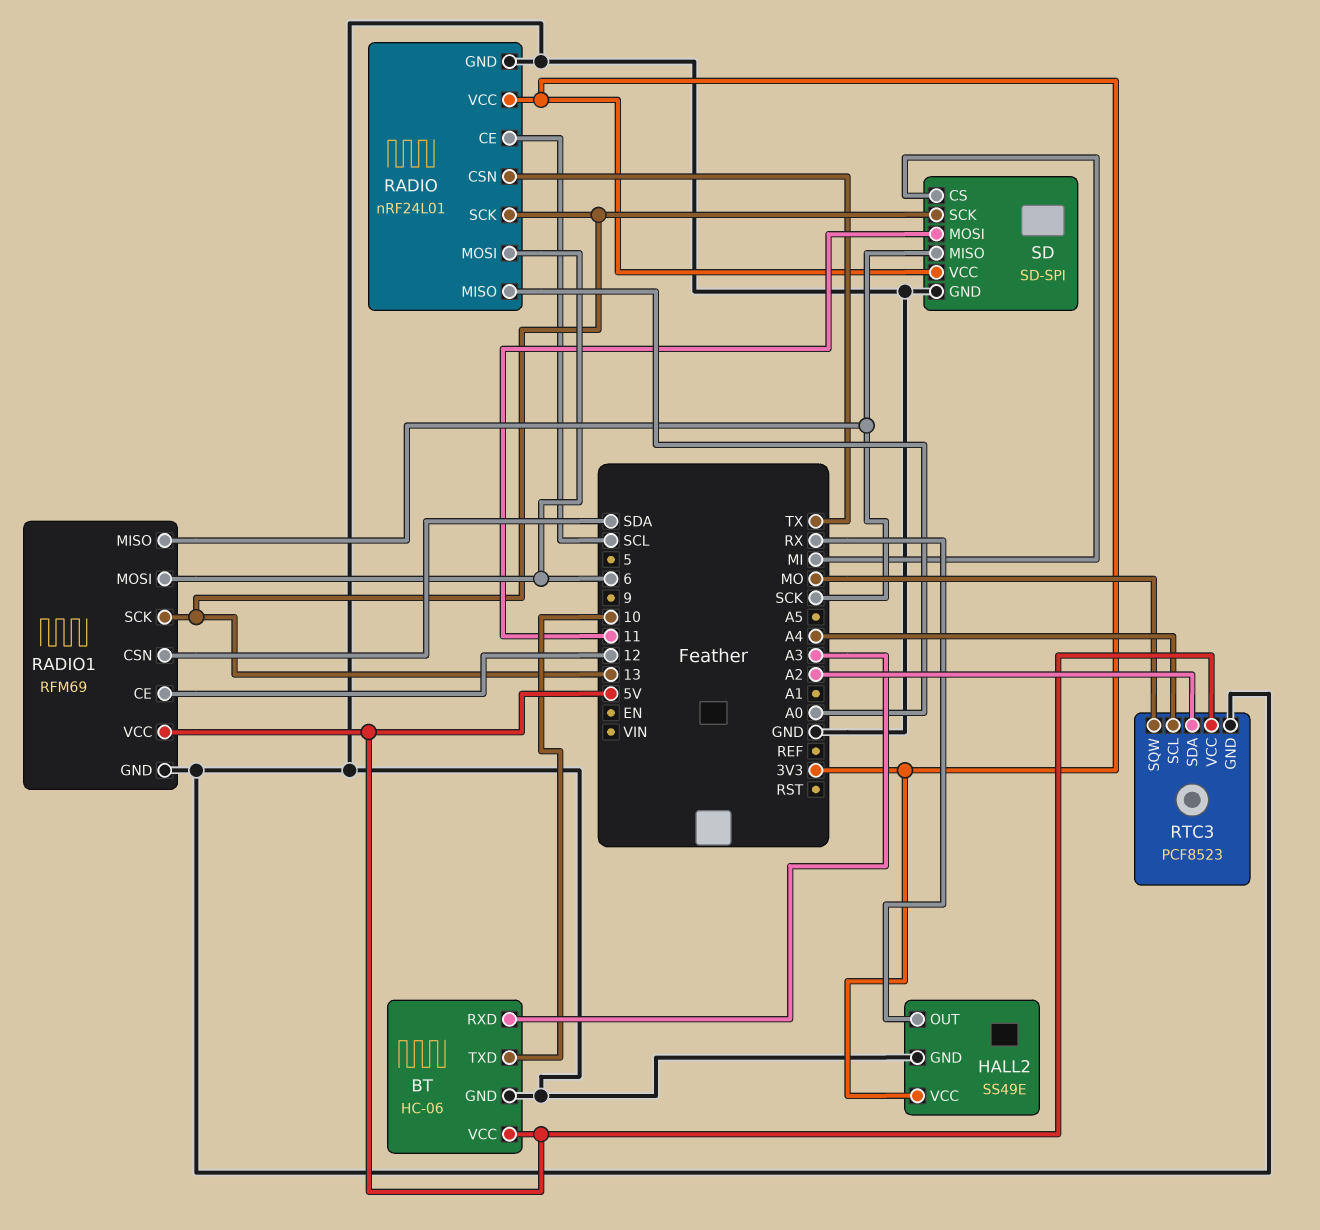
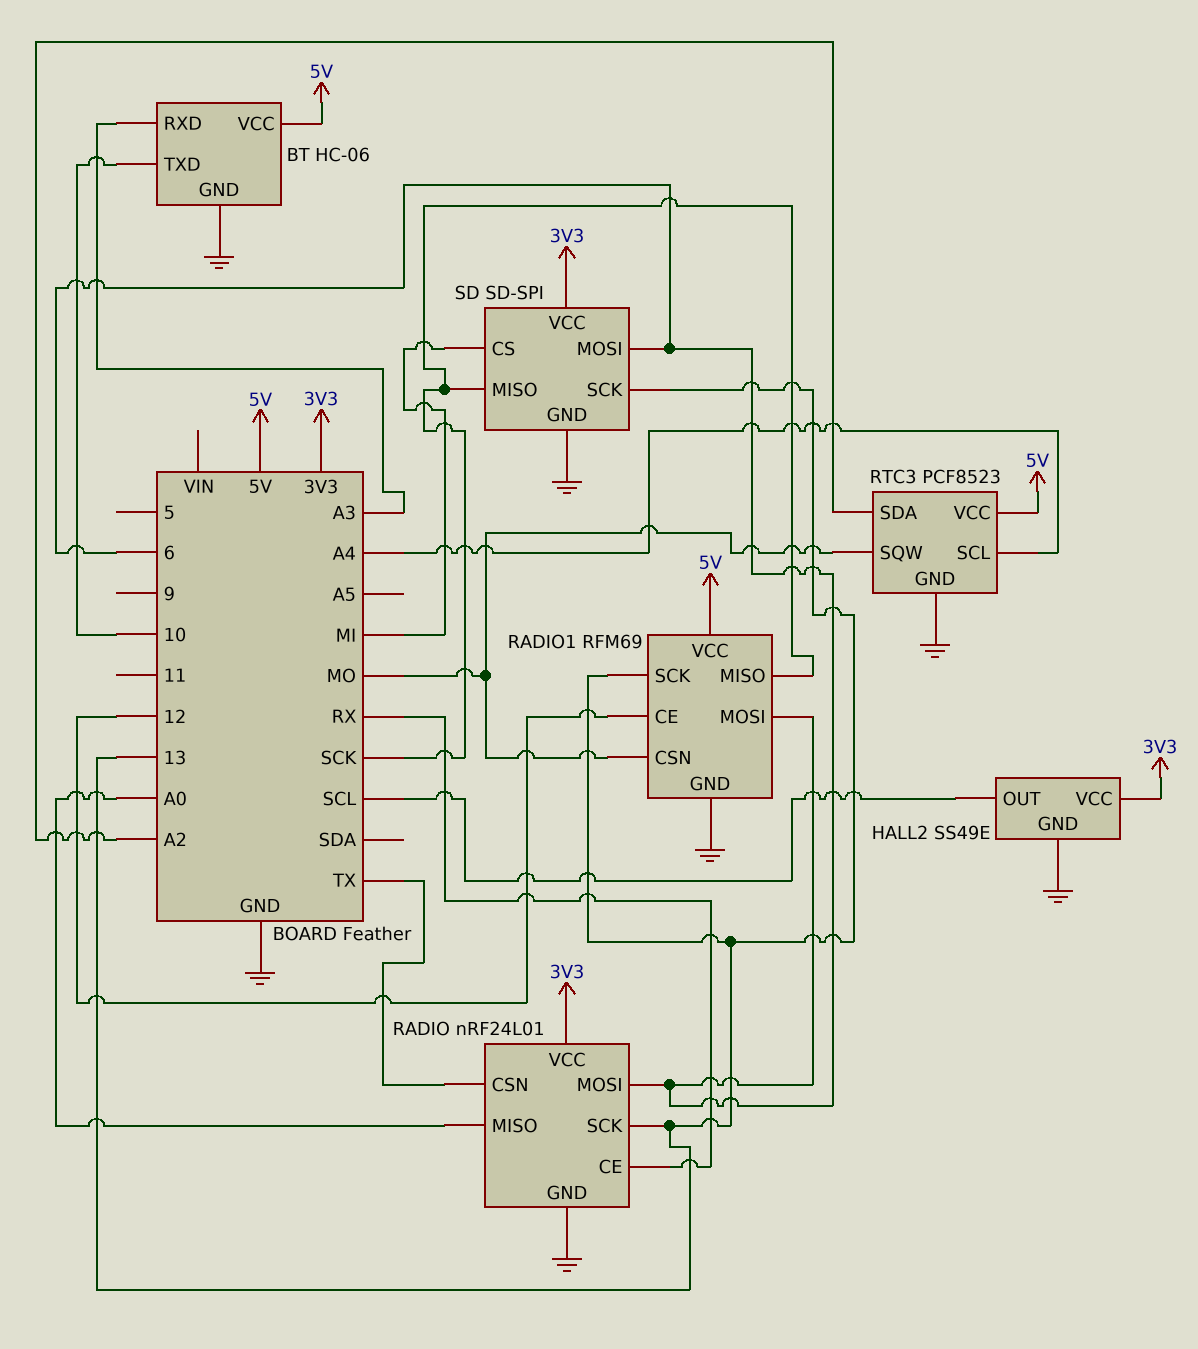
HALL2 pin OUT: RX -> SCL
RADIO pin CE: SCL -> RX
RADIO1 pin CSN: SDA -> MO
SD pin MOSI: 11 -> 6

